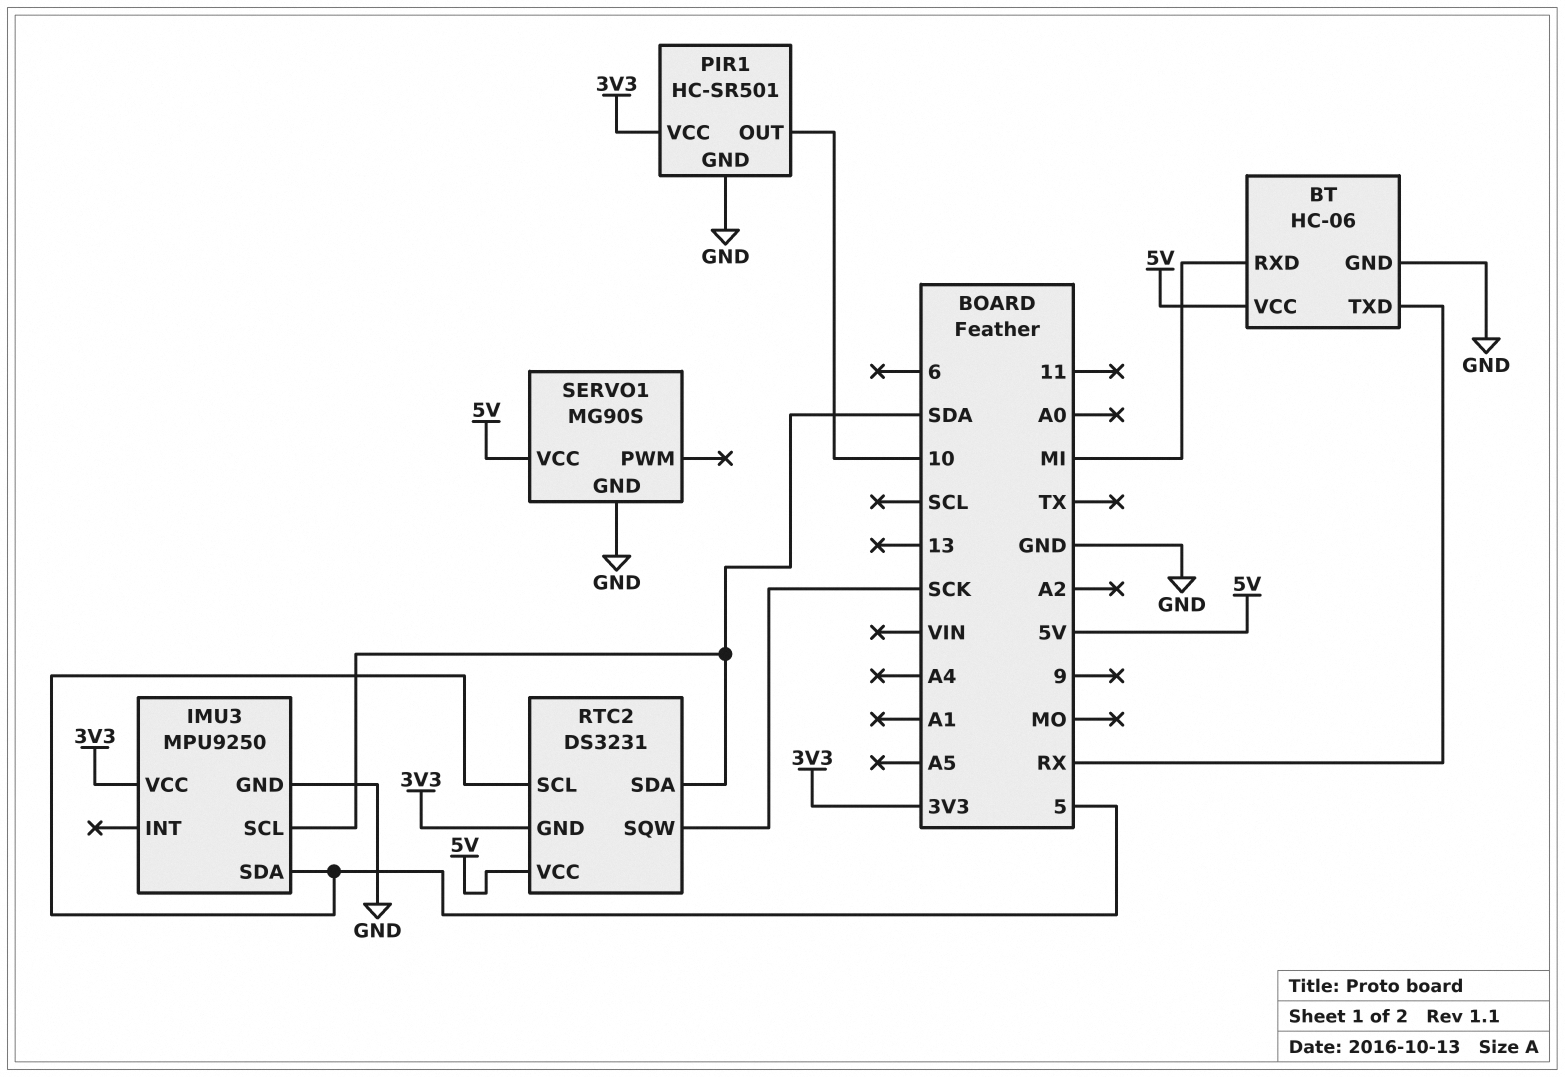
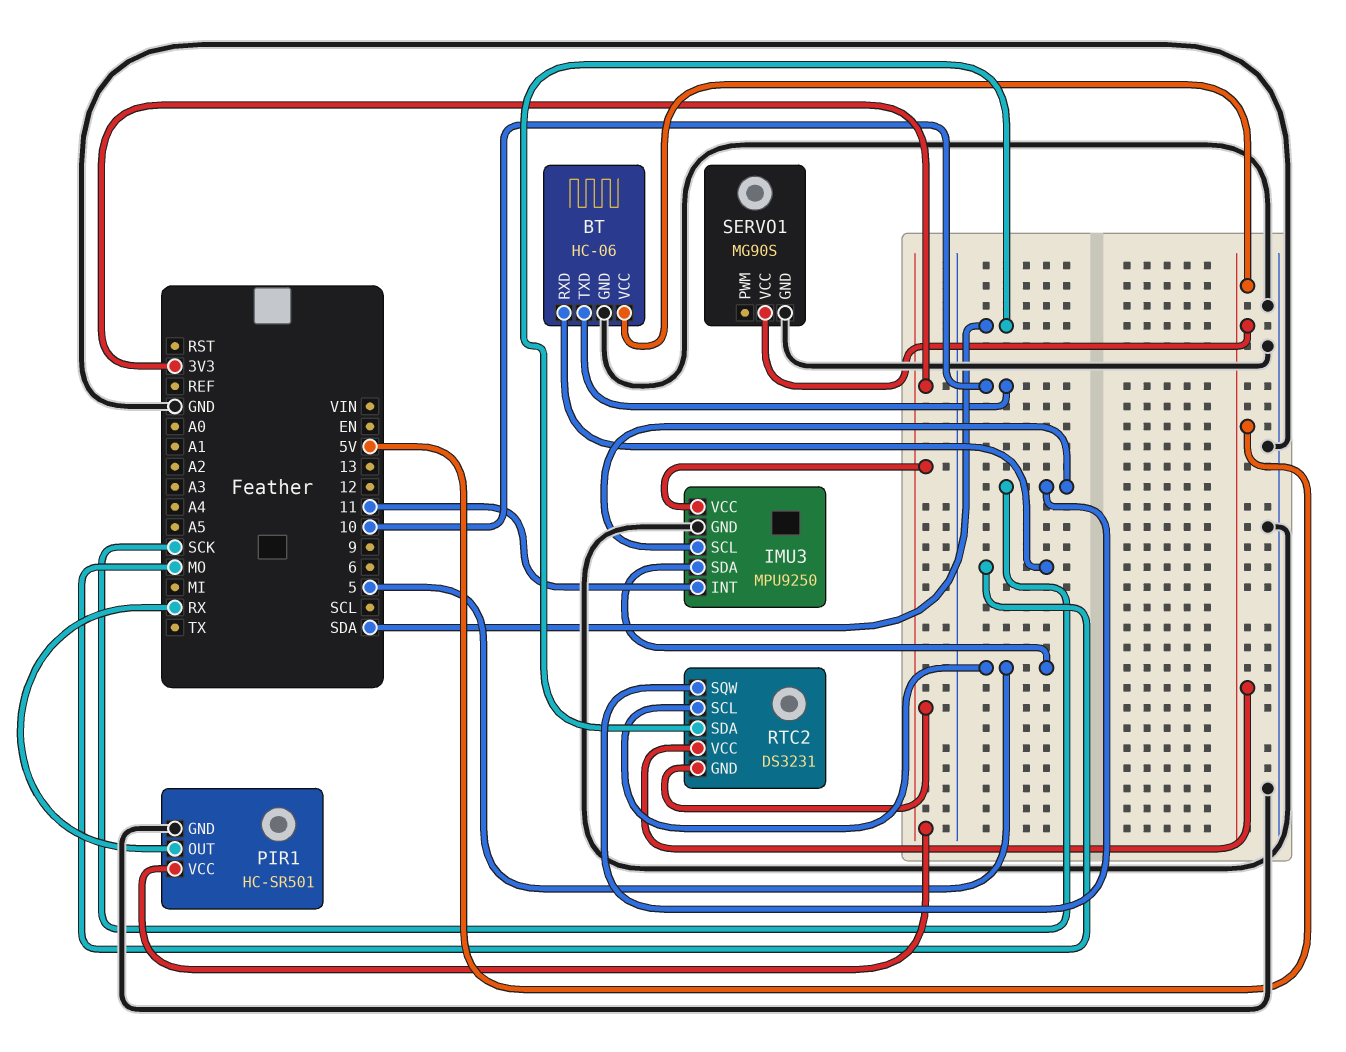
BT pin RXD: MI -> MO
BT pin TXD: RX -> 10
IMU3 pin INT: none -> 11
IMU3 pin SCL: SDA -> SCK
PIR1 pin OUT: 10 -> RX

